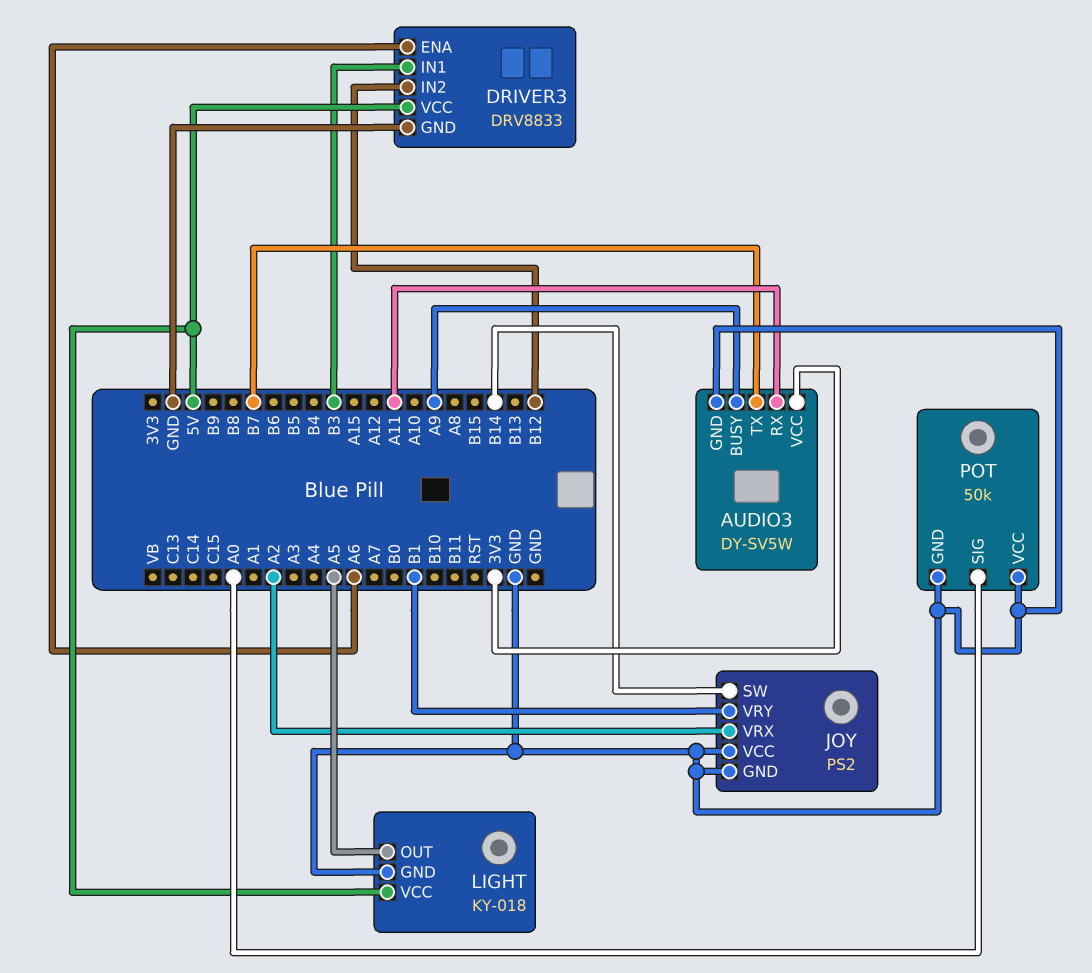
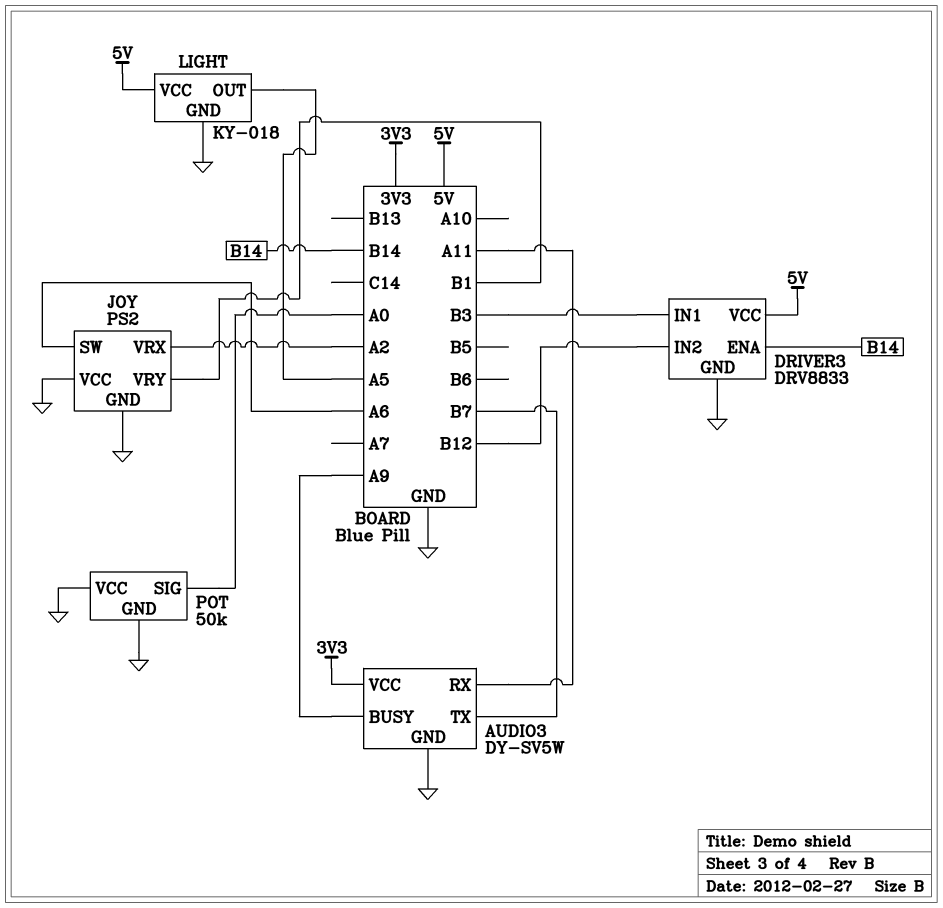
DRIVER3 pin ENA: A6 -> B14
JOY pin SW: B14 -> A6

